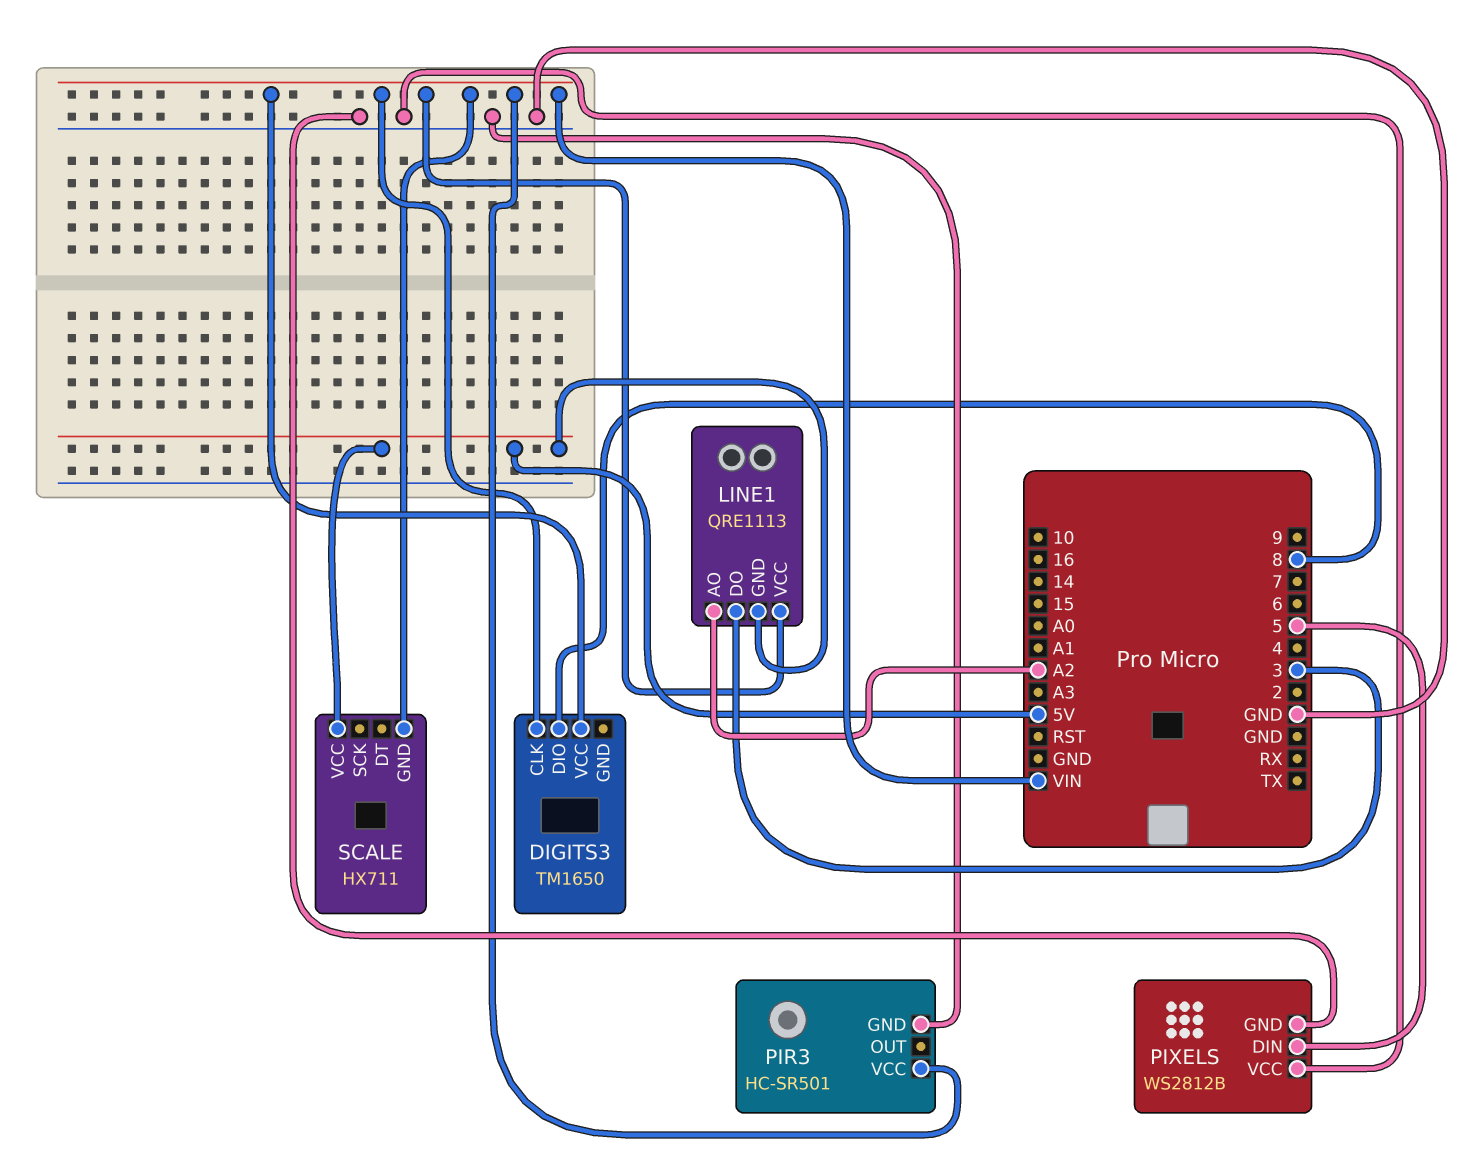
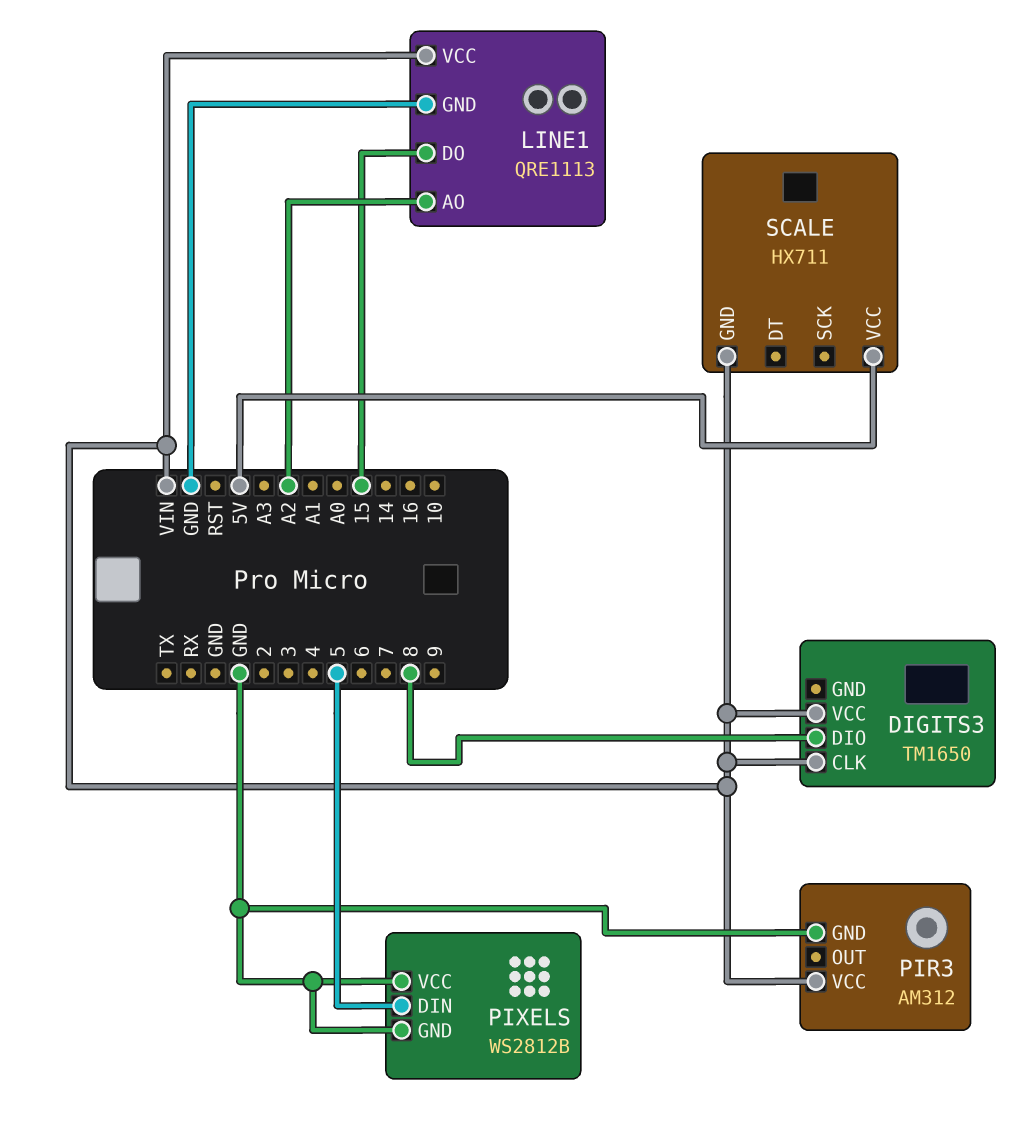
LINE1 pin DO: 3 -> 15
LINE1 pin GND: 5V -> GND
PIR3: HC-SR501 -> AM312

